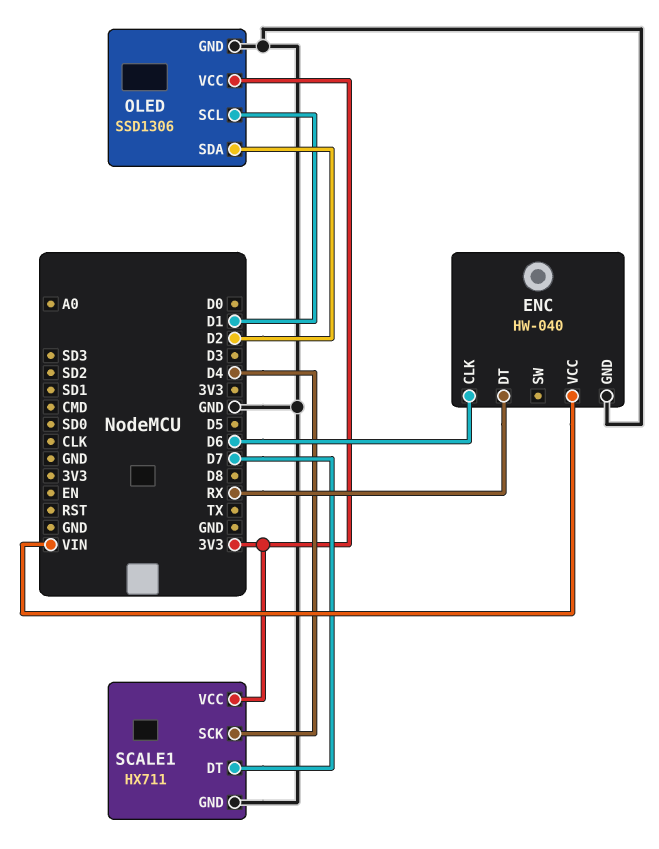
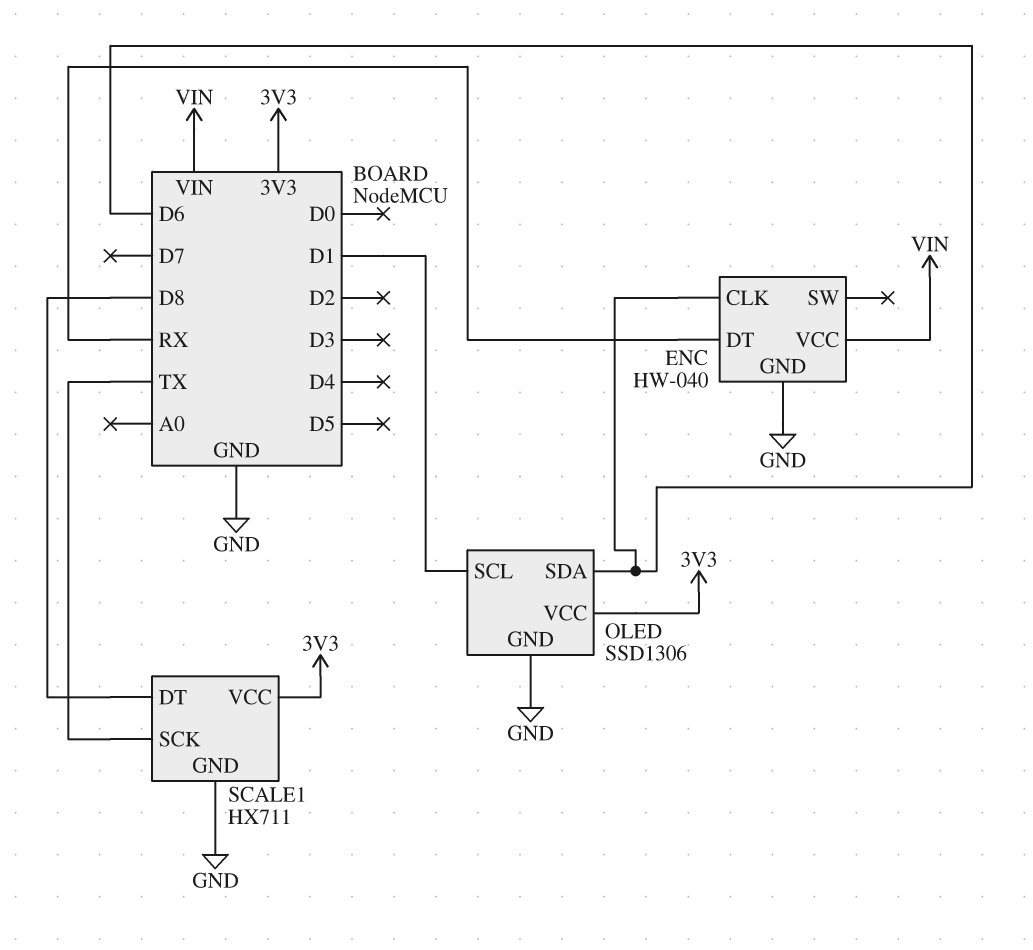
OLED pin SDA: D2 -> D6
SCALE1 pin DT: D7 -> D8
SCALE1 pin SCK: D4 -> TX

